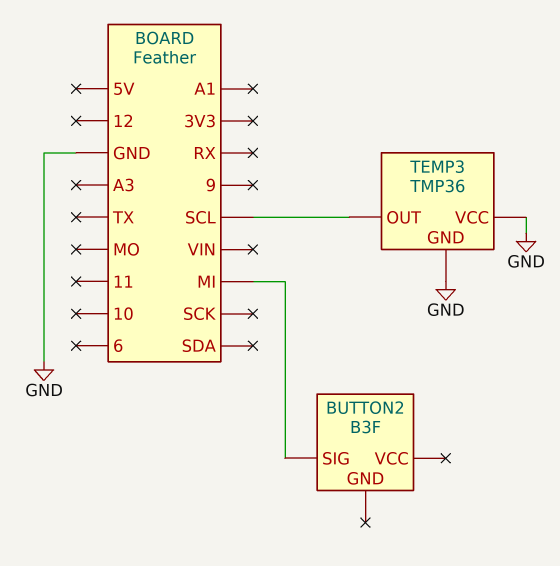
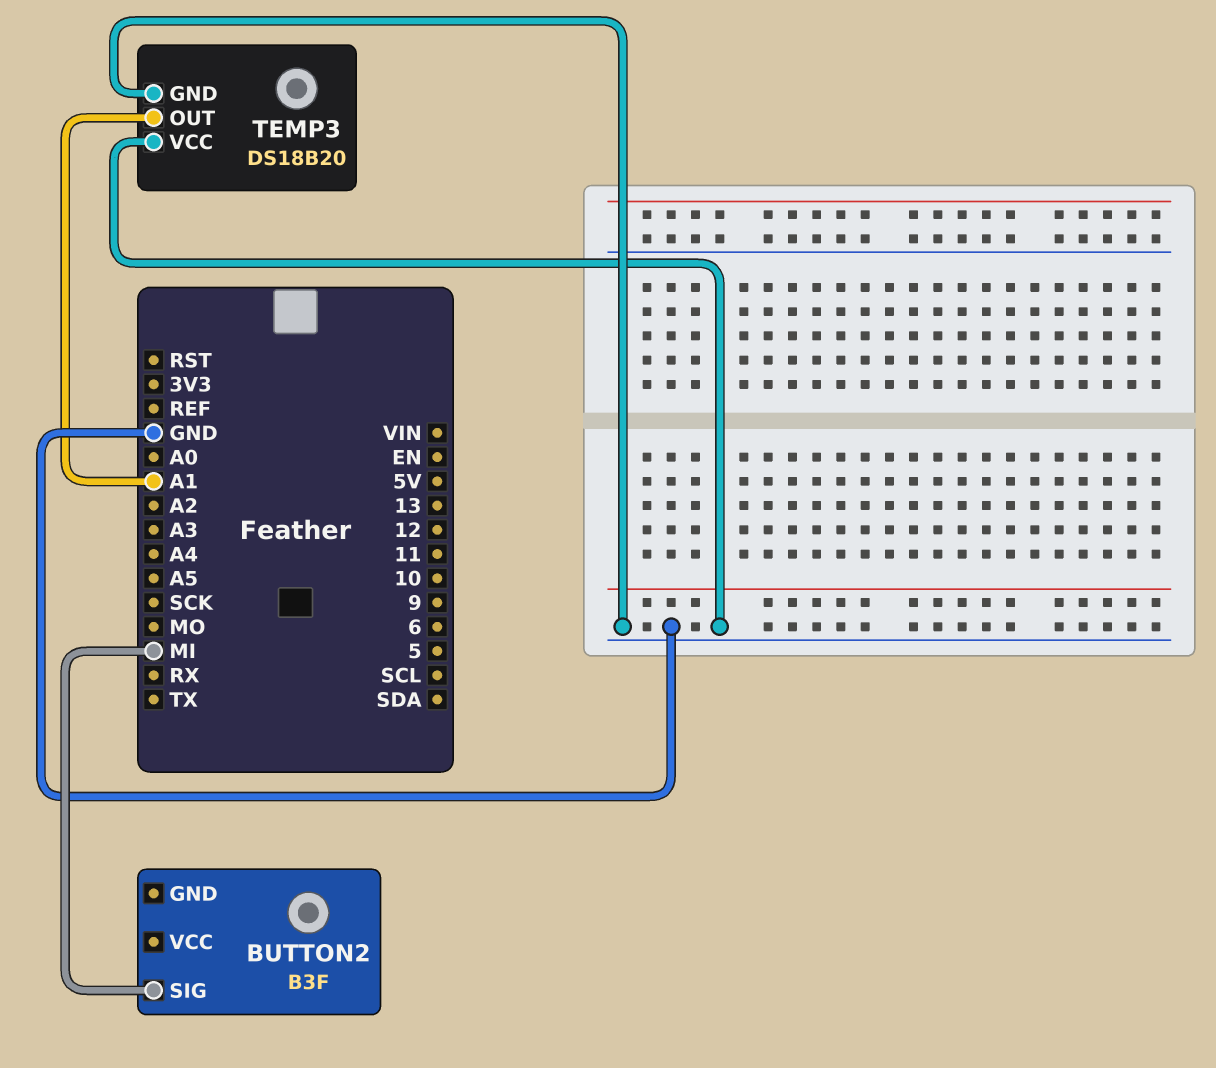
TEMP3: TMP36 -> DS18B20
TEMP3 pin OUT: SCL -> A1

